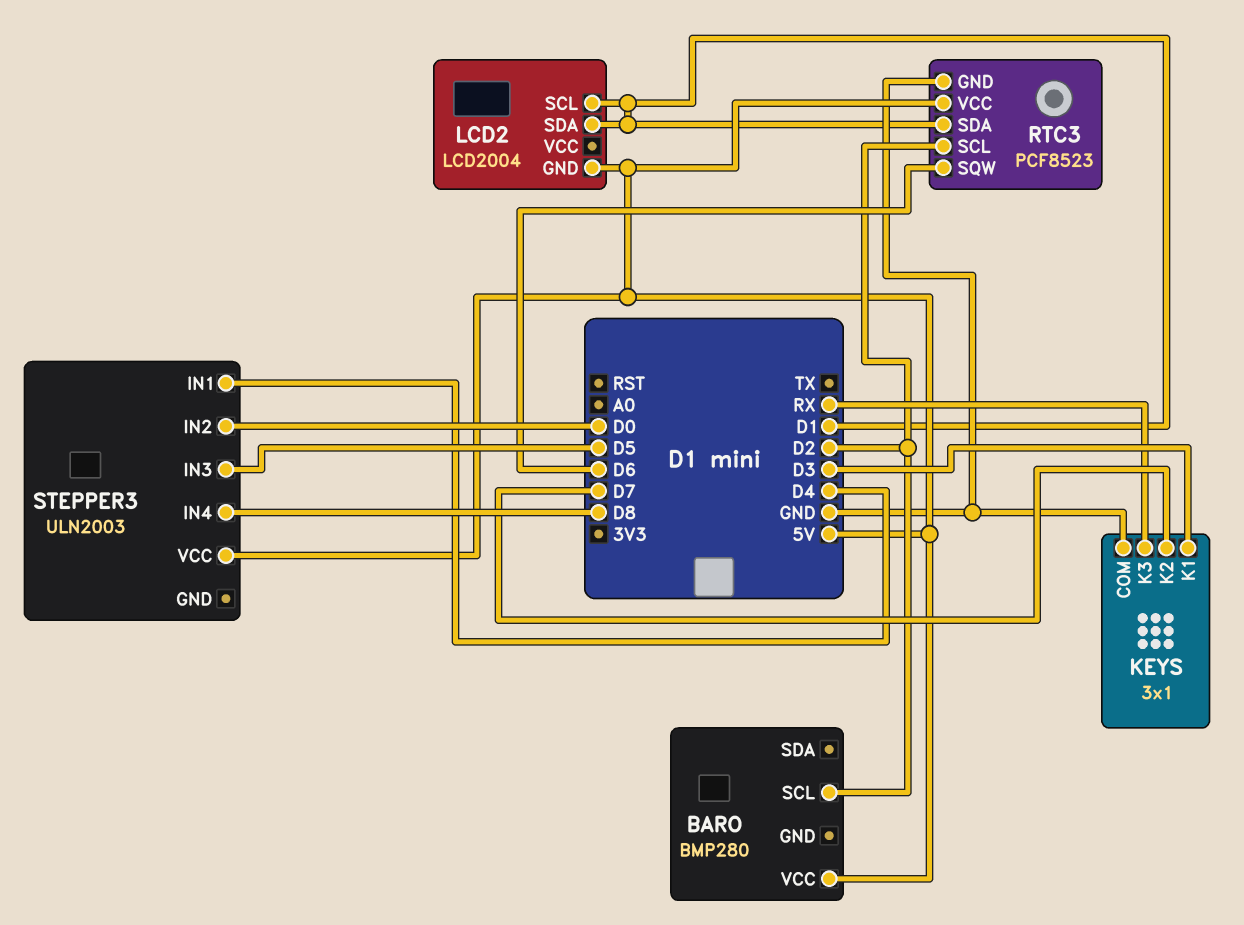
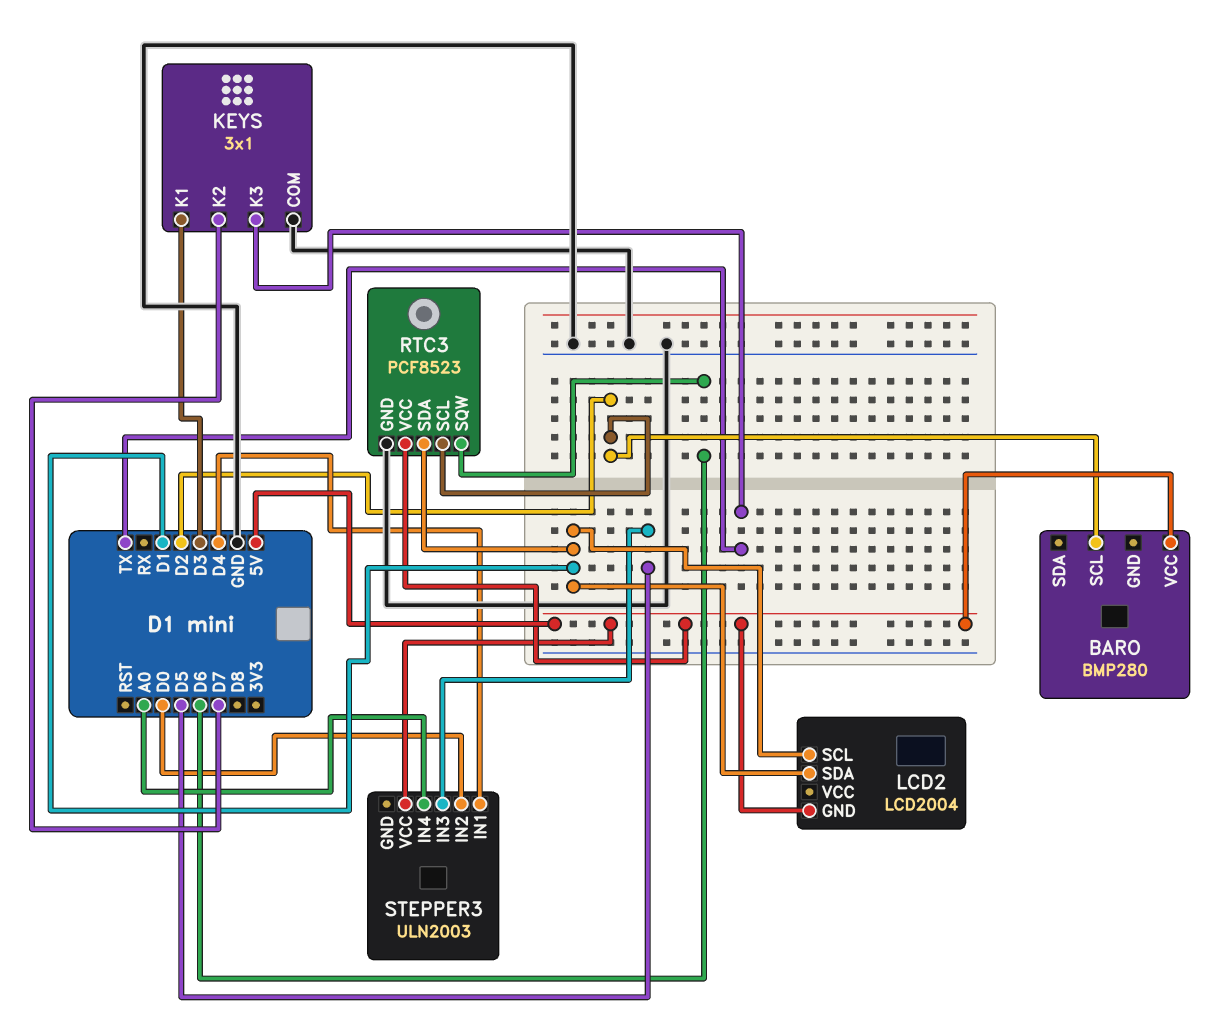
KEYS pin K3: RX -> TX
STEPPER3 pin IN4: D8 -> A0

